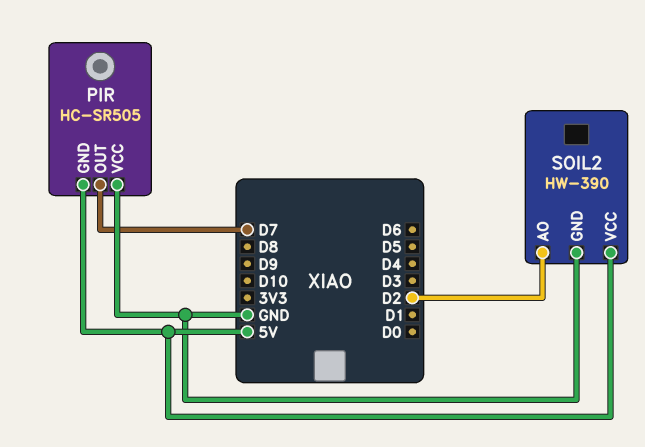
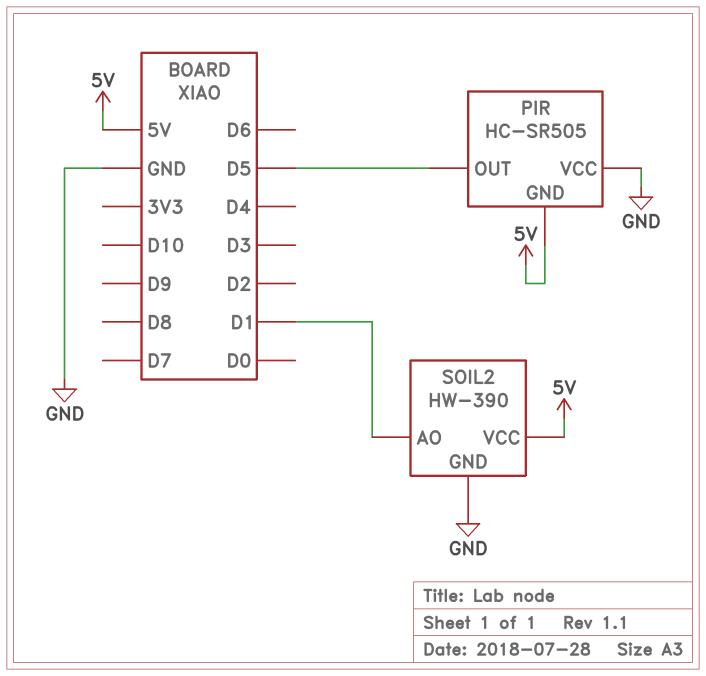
PIR pin OUT: D7 -> D5
SOIL2 pin AO: D2 -> D1

